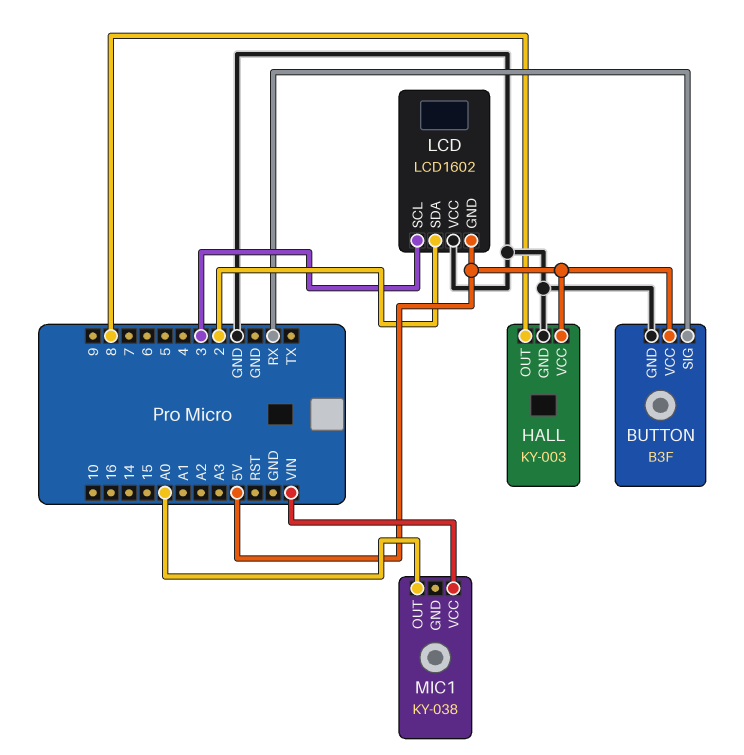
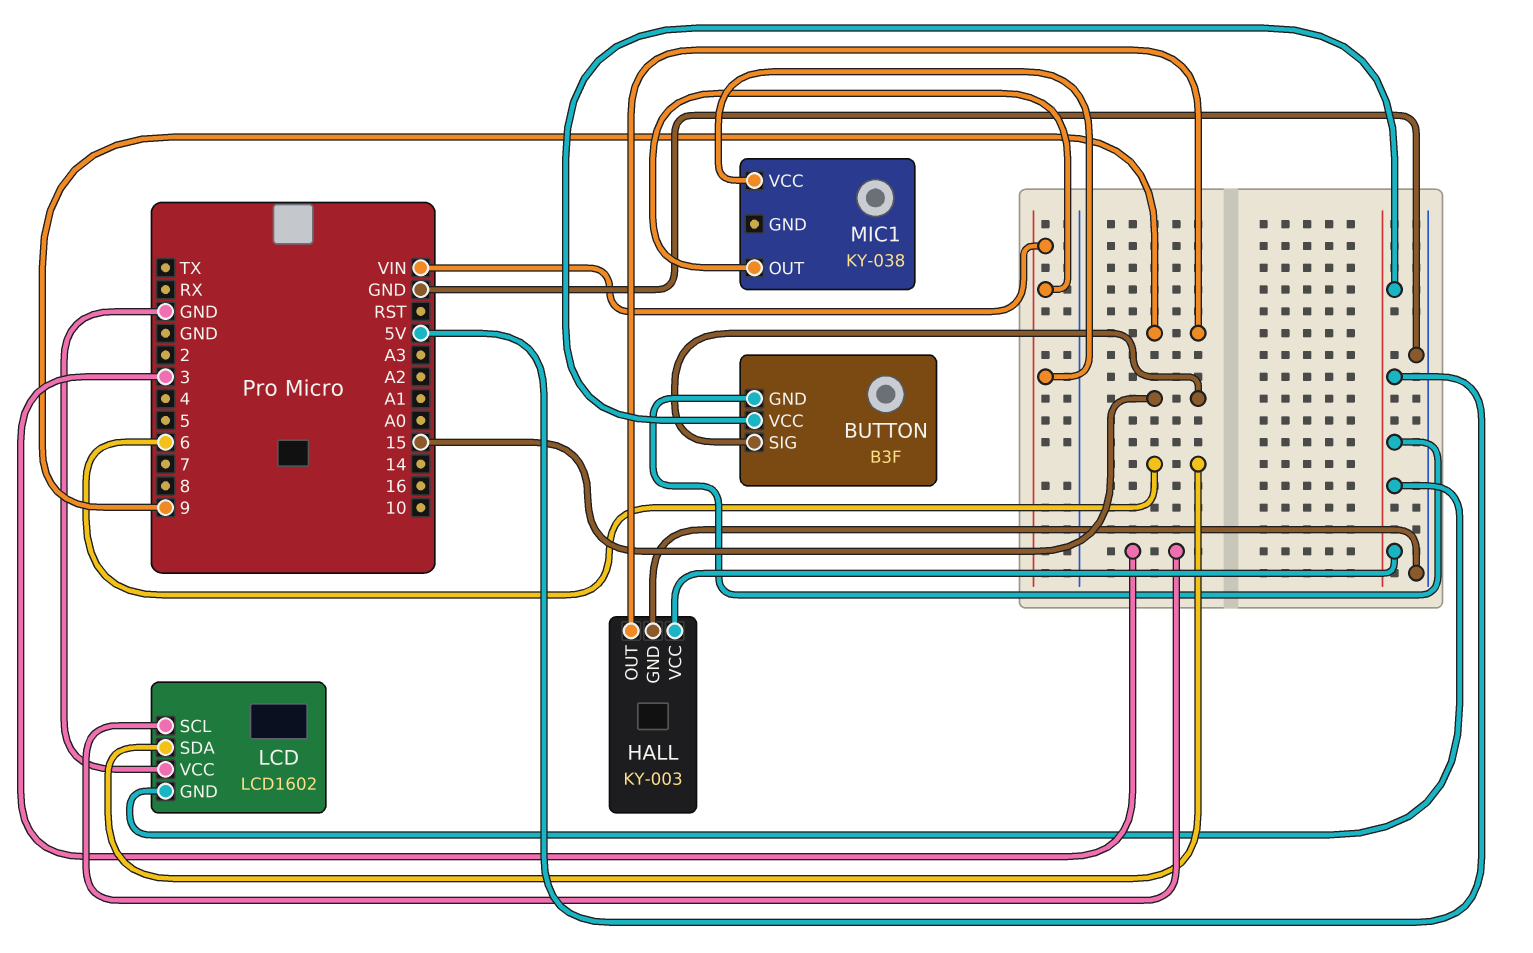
BUTTON pin GND: GND -> 5V
BUTTON pin SIG: RX -> 15
HALL pin OUT: 8 -> 9
LCD pin SDA: 2 -> 6
MIC1 pin OUT: A0 -> VIN

